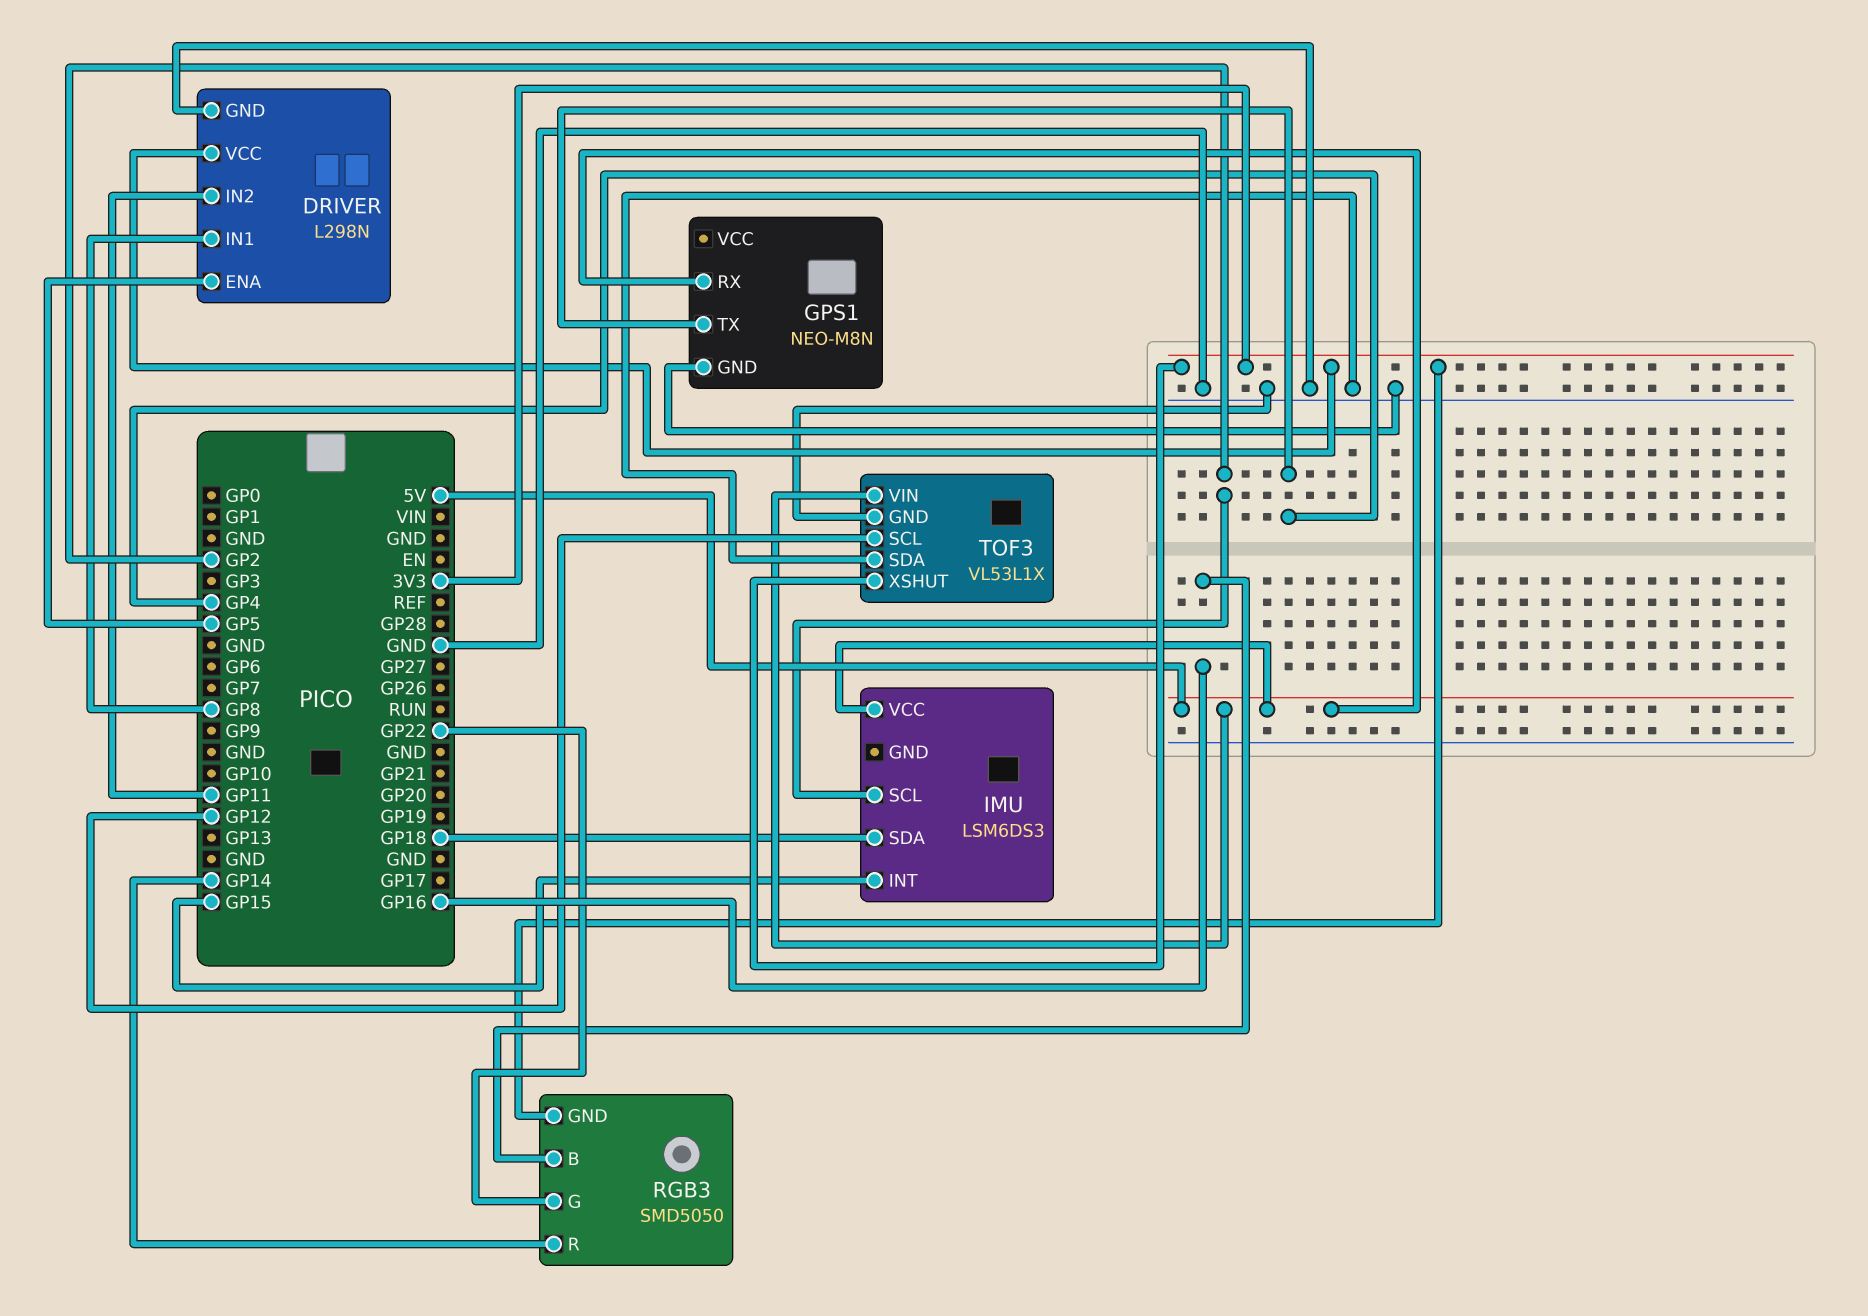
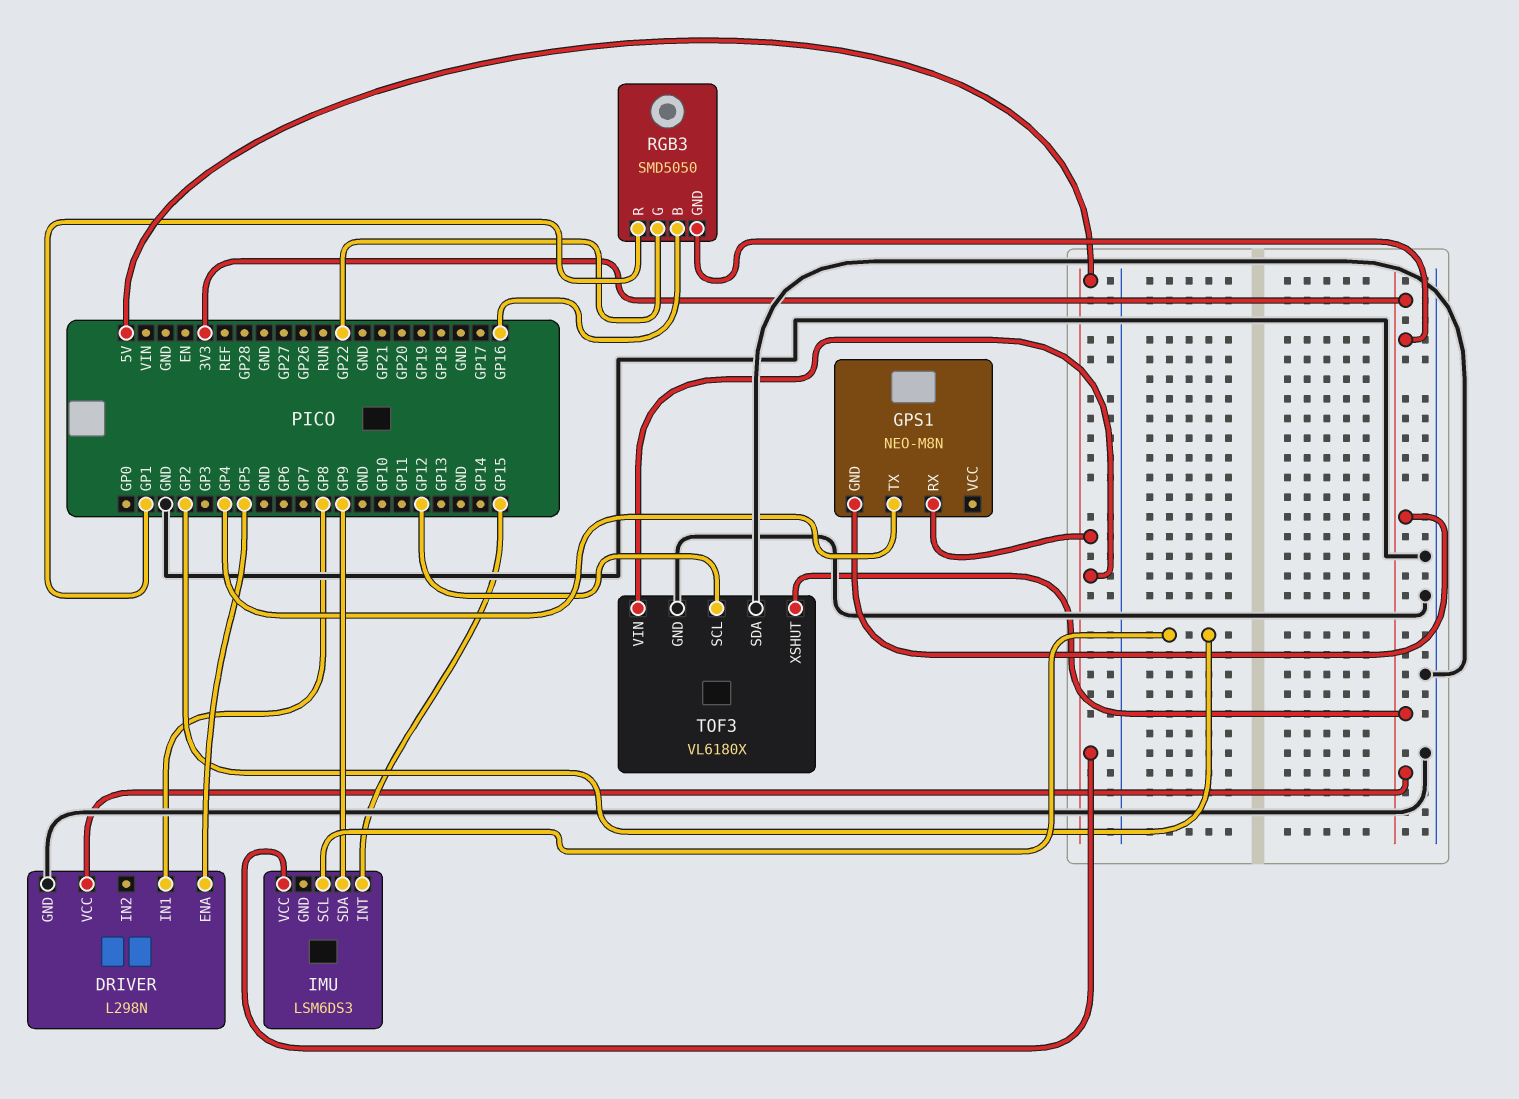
DRIVER pin IN2: GP11 -> none
GPS1 pin GND: GND -> 3V3
IMU pin SDA: GP18 -> GP9
RGB3 pin R: GP14 -> GP1
TOF3: VL53L1X -> VL6180X

